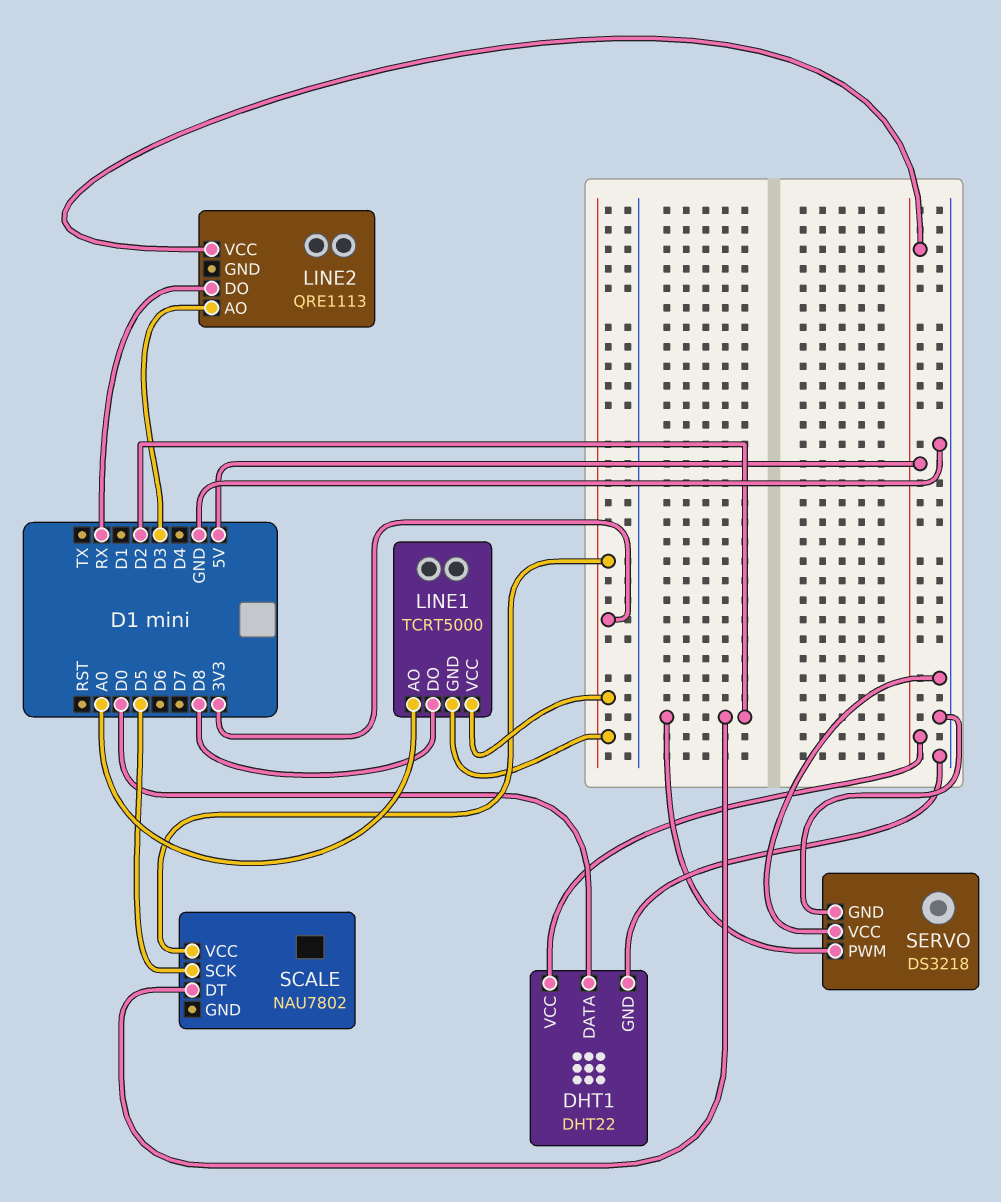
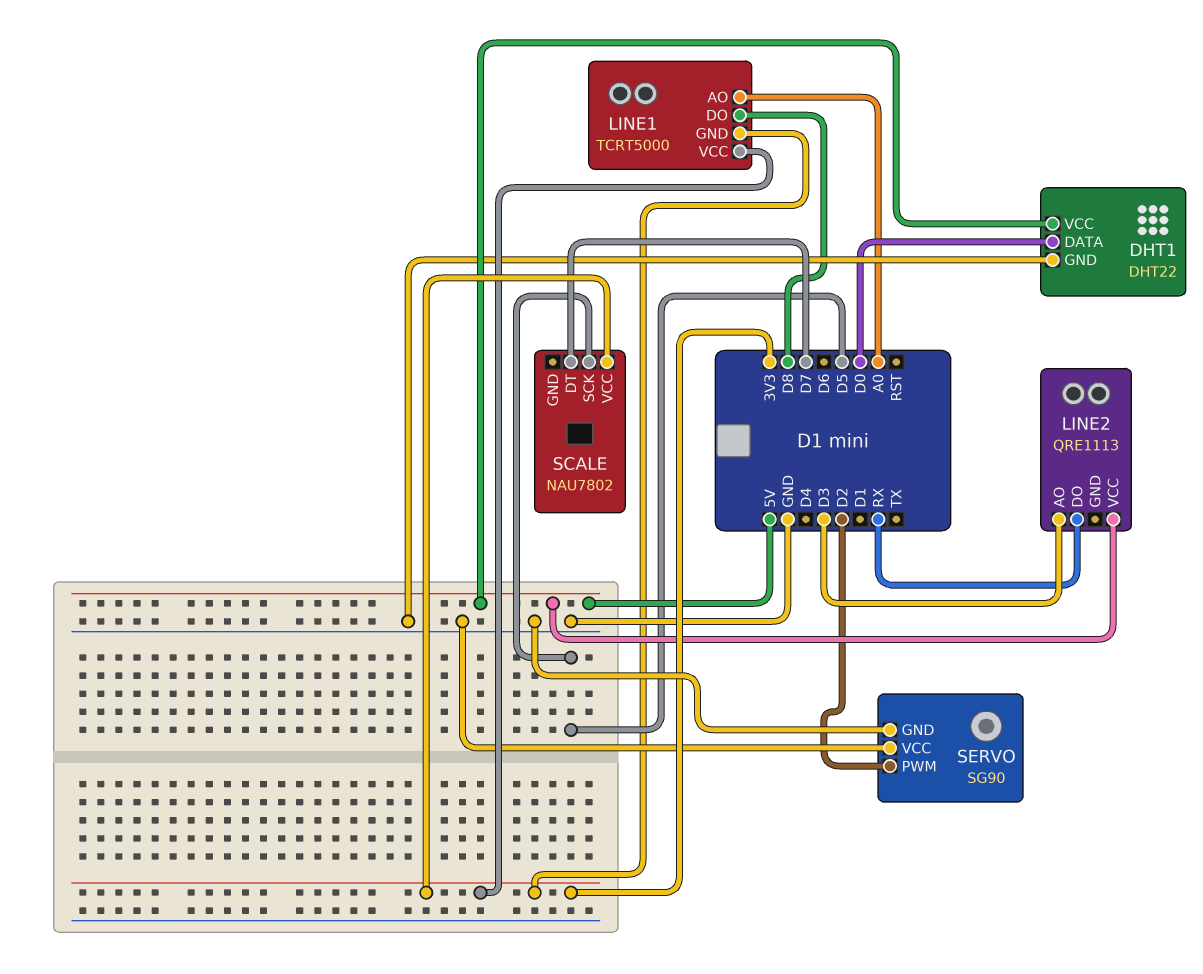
SCALE pin DT: D2 -> D7
SERVO: DS3218 -> SG90

